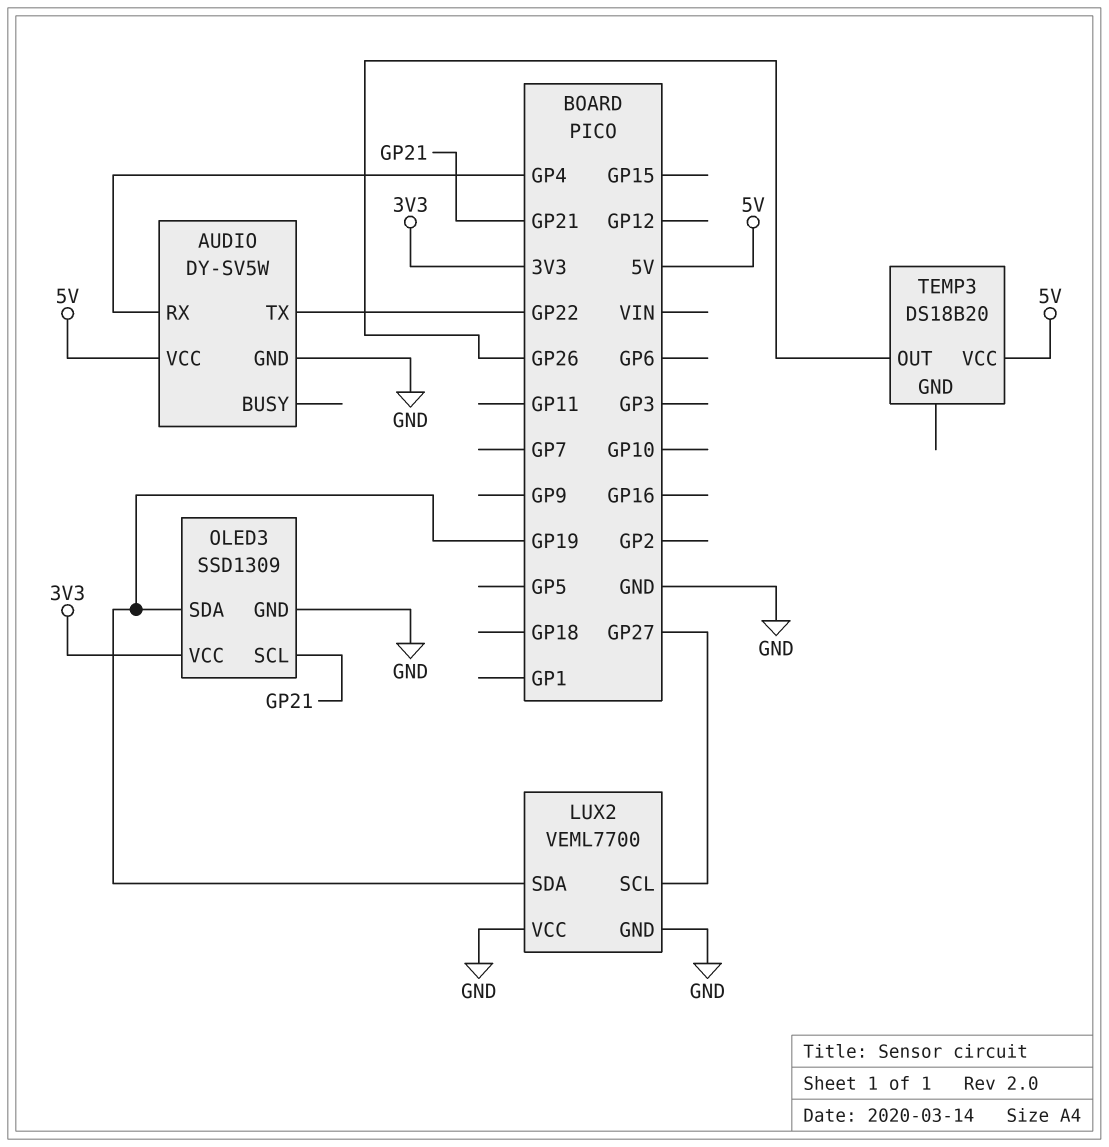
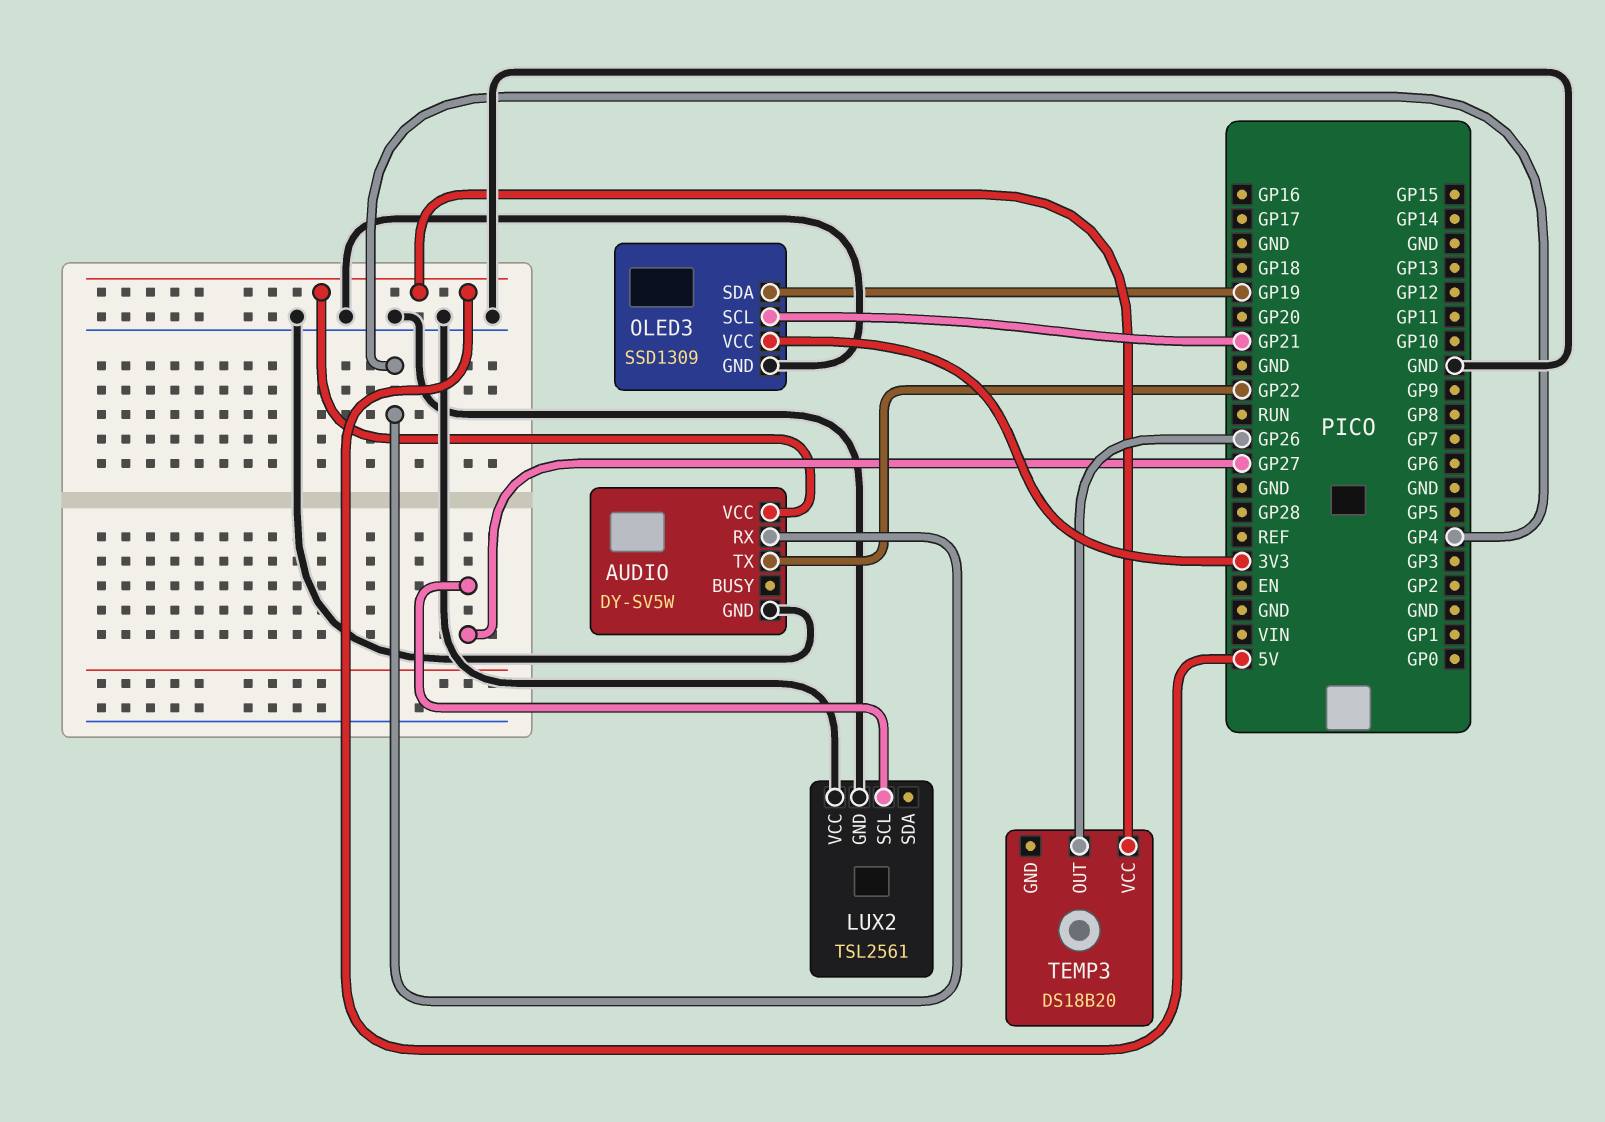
LUX2: VEML7700 -> TSL2561
LUX2 pin SDA: GP19 -> none

